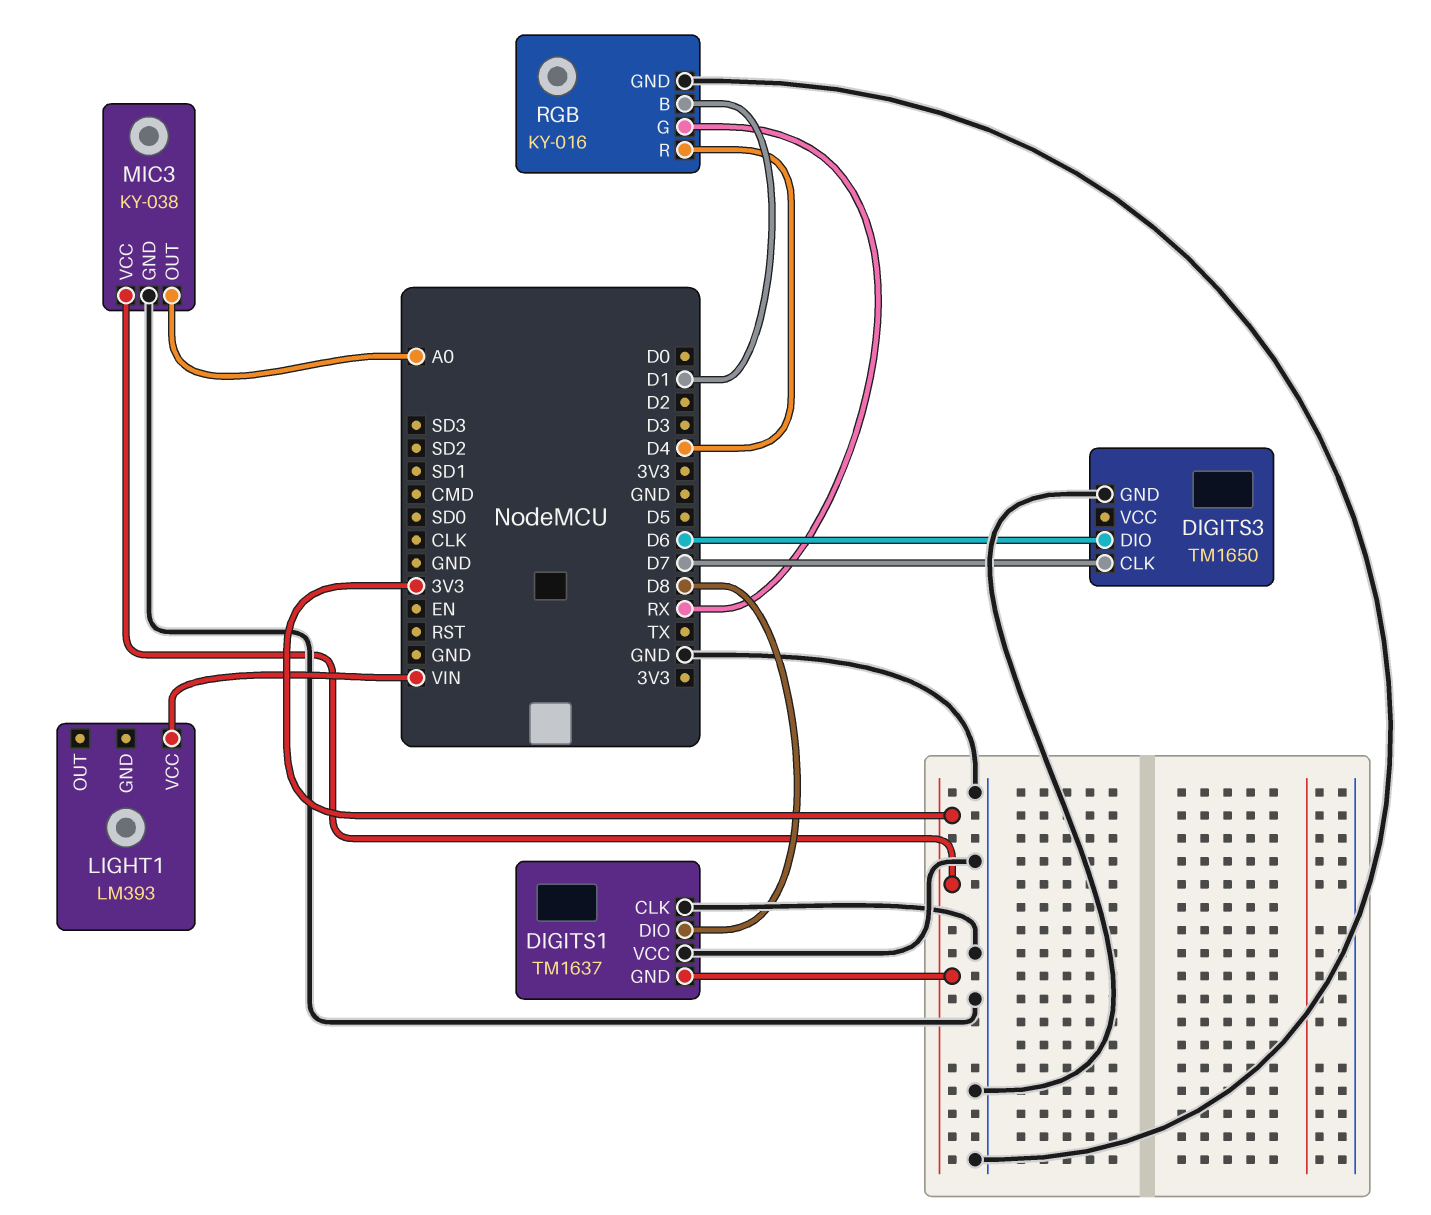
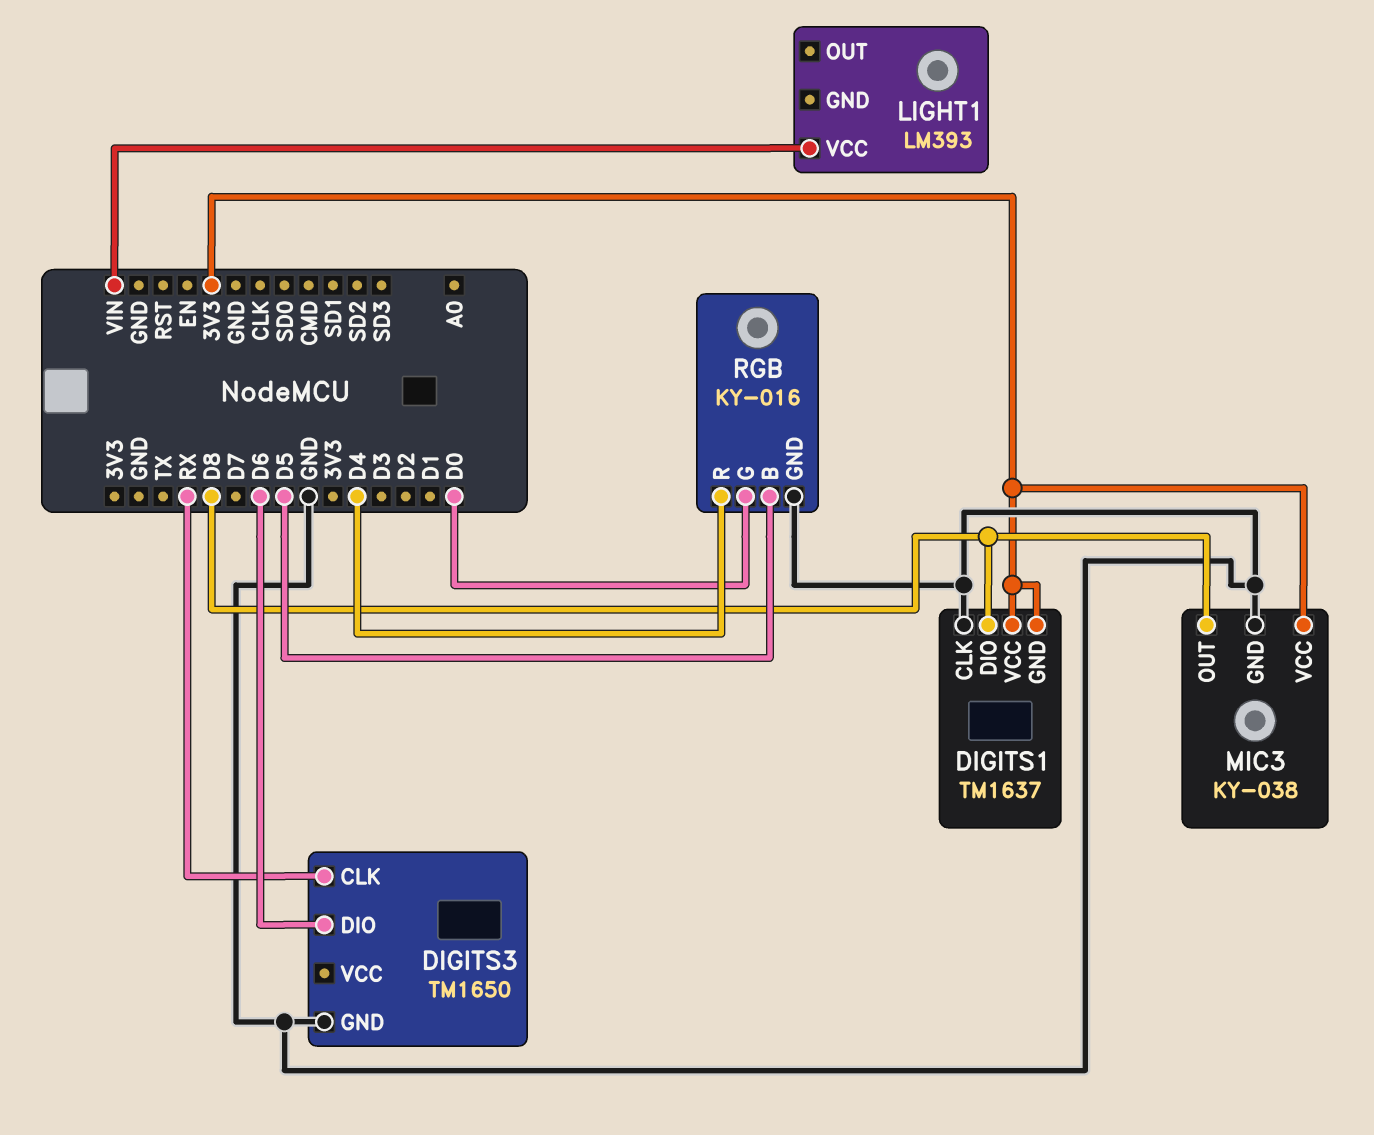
DIGITS1 pin VCC: GND -> 3V3
DIGITS3 pin CLK: D7 -> RX
MIC3 pin OUT: A0 -> D8
RGB pin B: D1 -> D5
RGB pin G: RX -> D0

